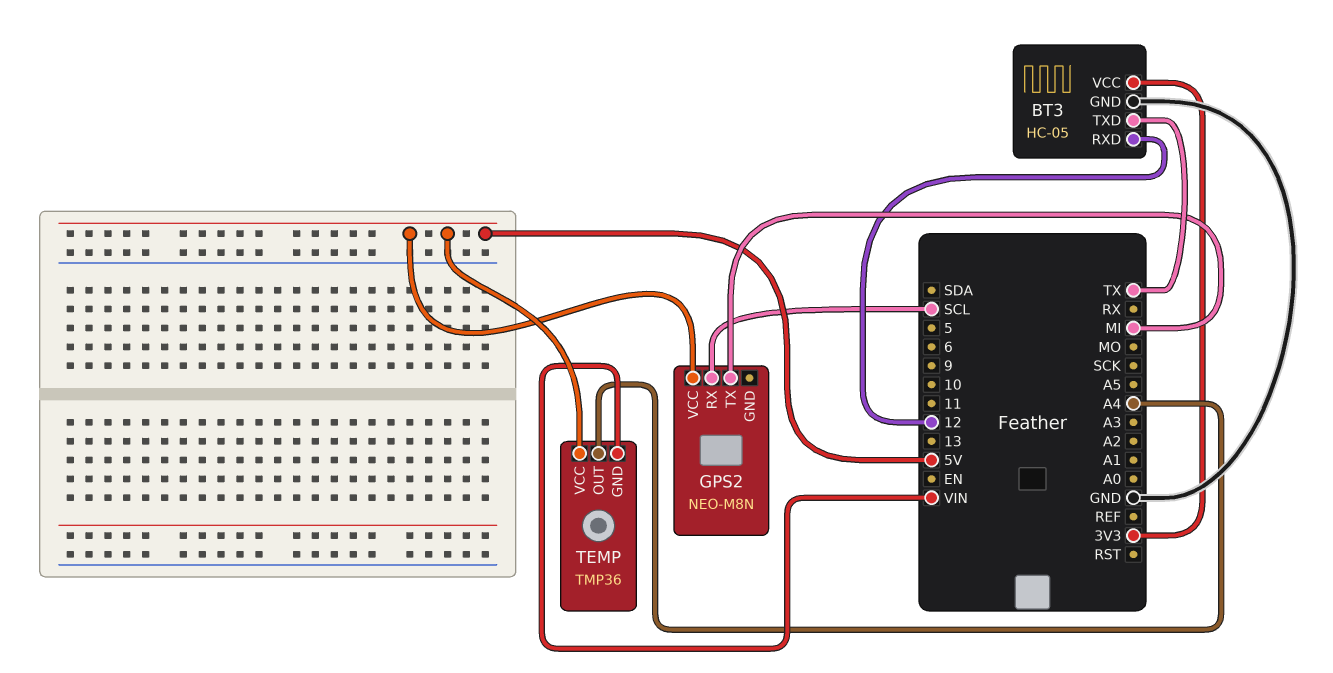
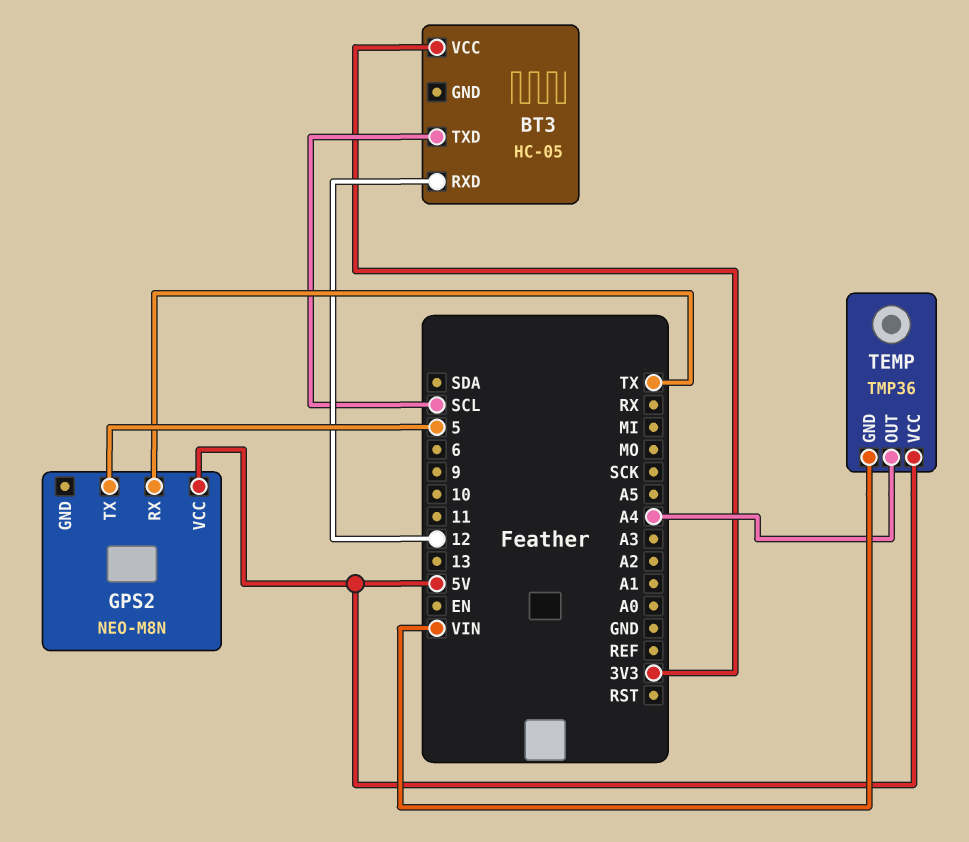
BT3 pin GND: GND -> none
BT3 pin TXD: TX -> SCL
GPS2 pin RX: SCL -> TX
GPS2 pin TX: MI -> 5

